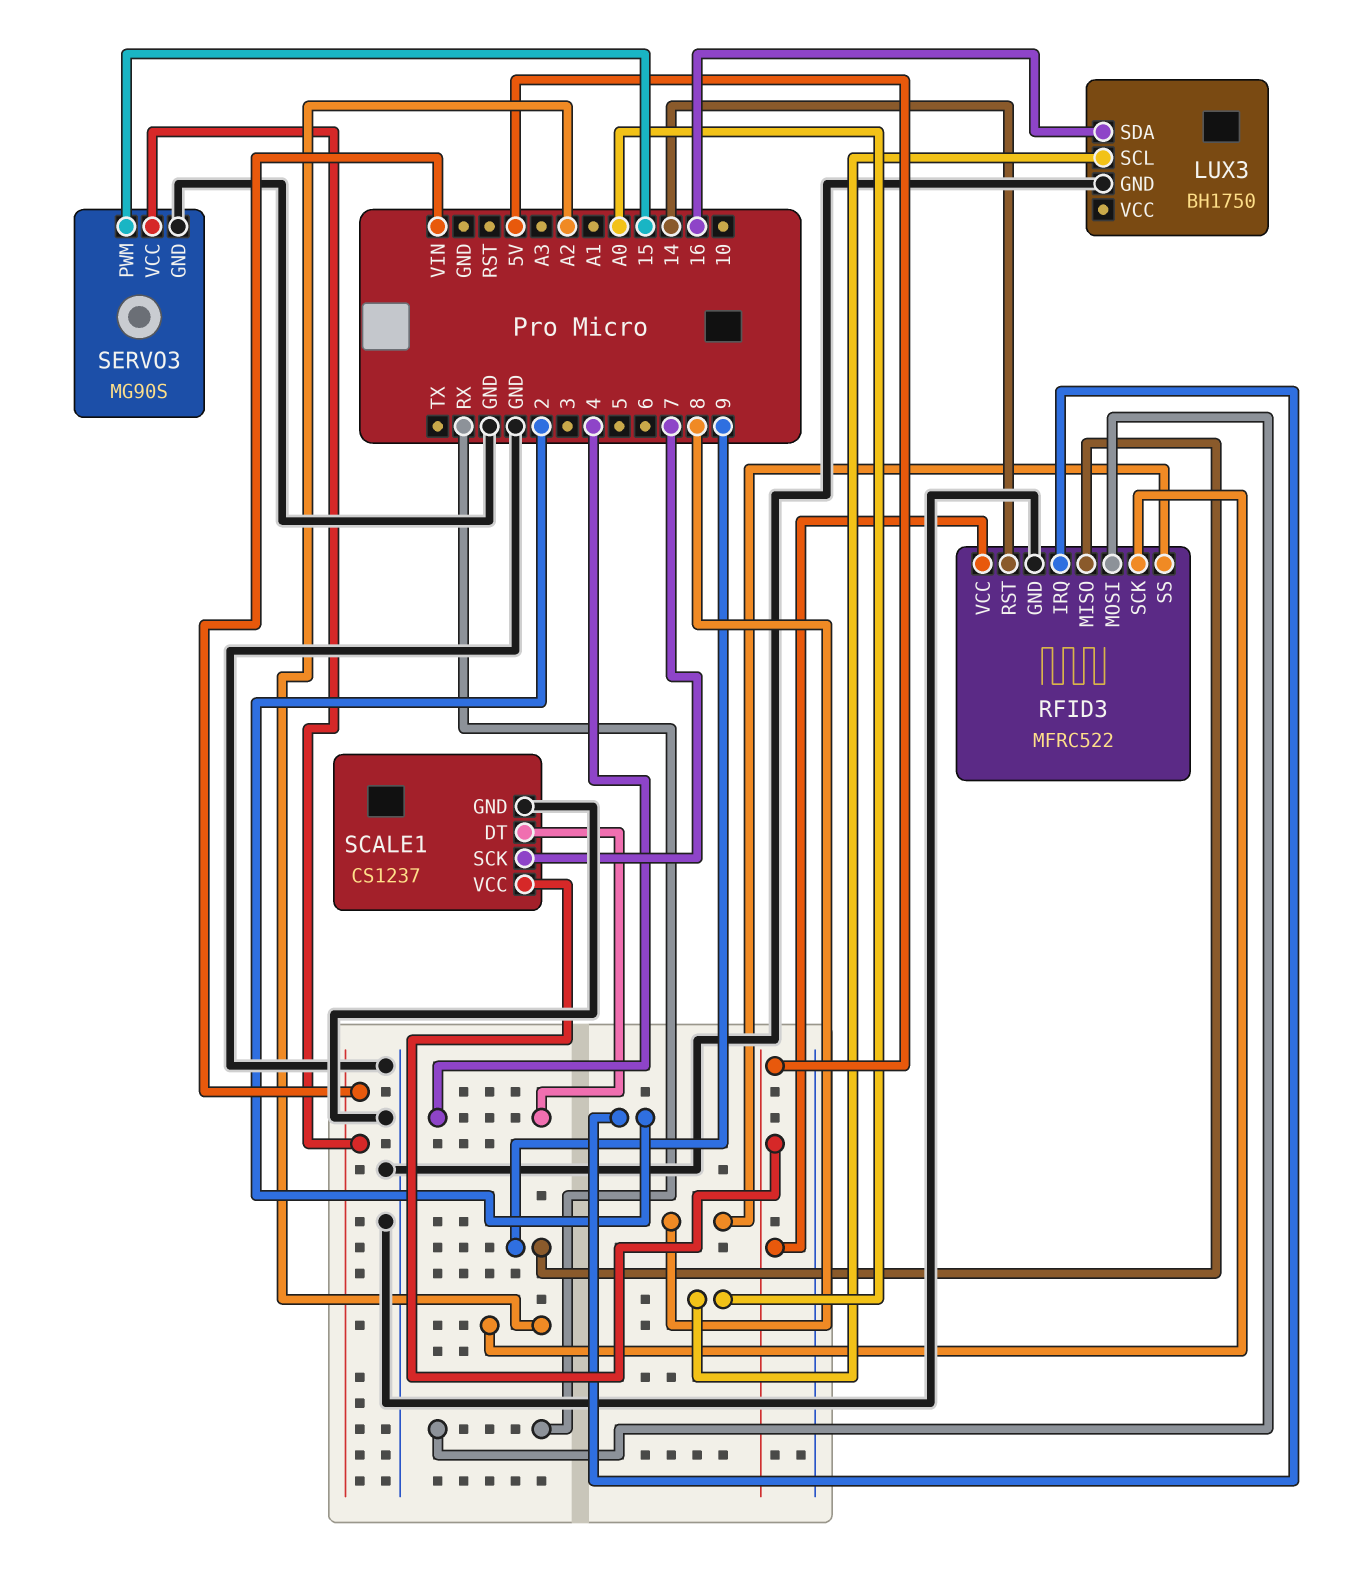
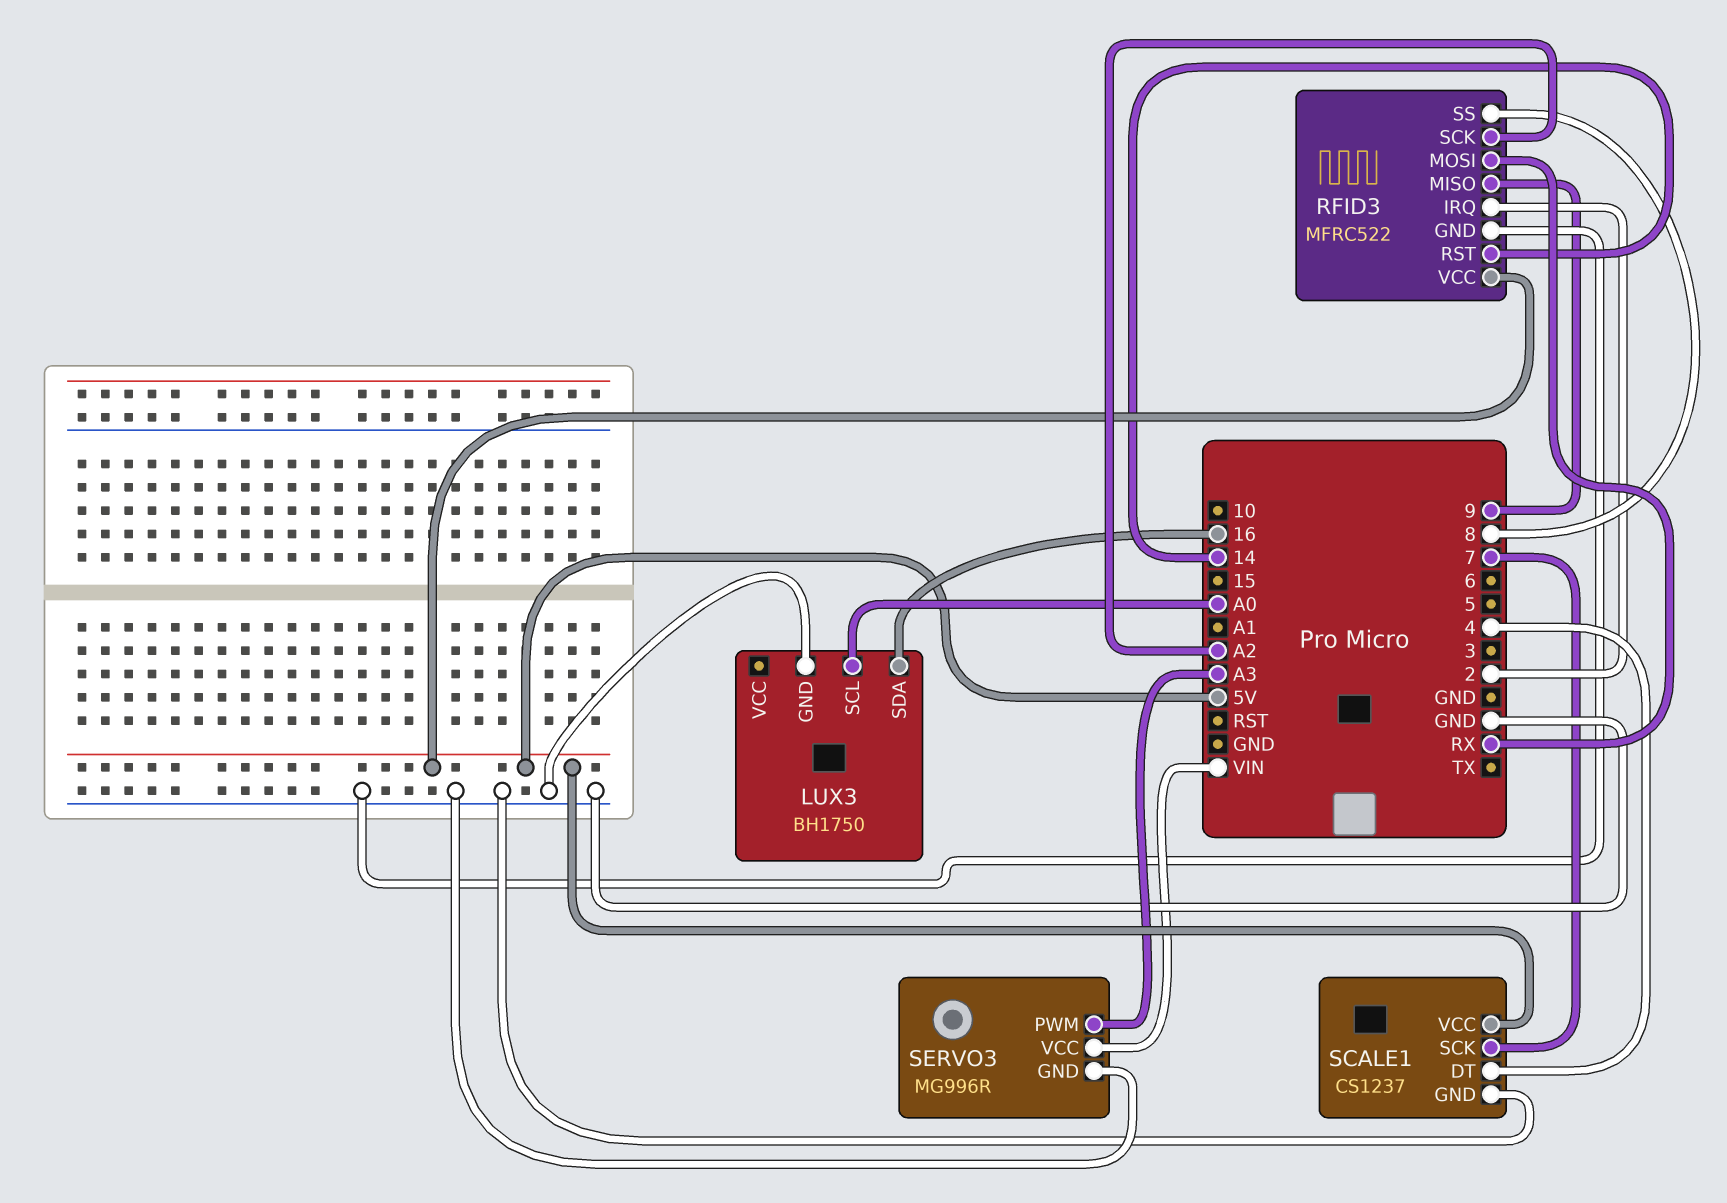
SERVO3: MG90S -> MG996R
SERVO3 pin PWM: 15 -> A3

